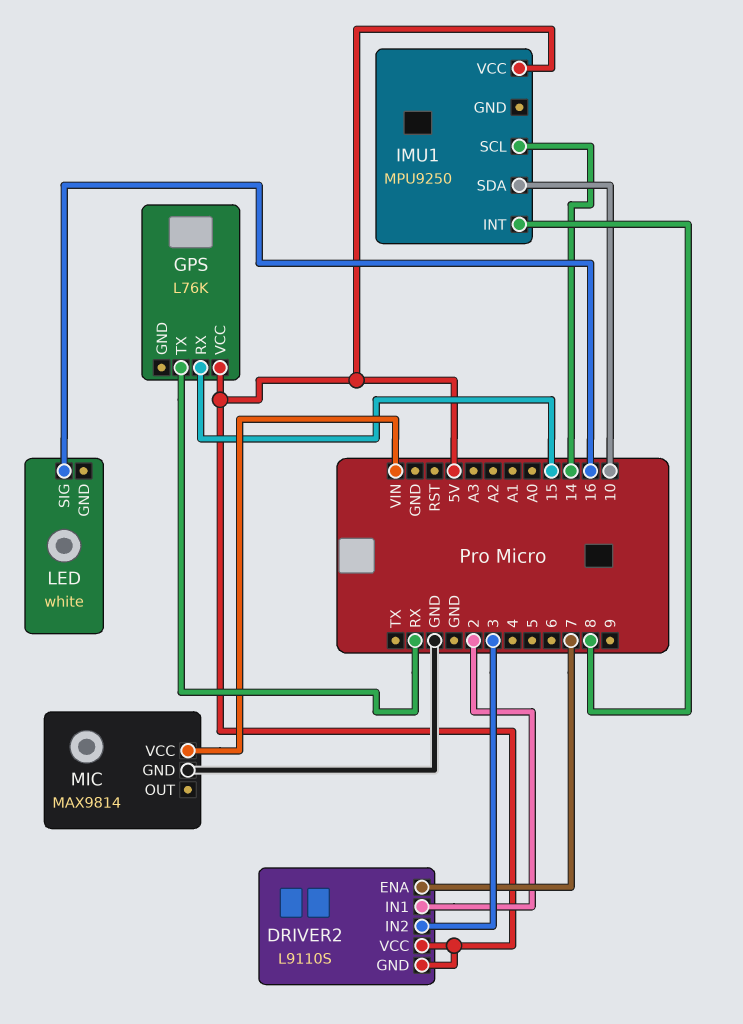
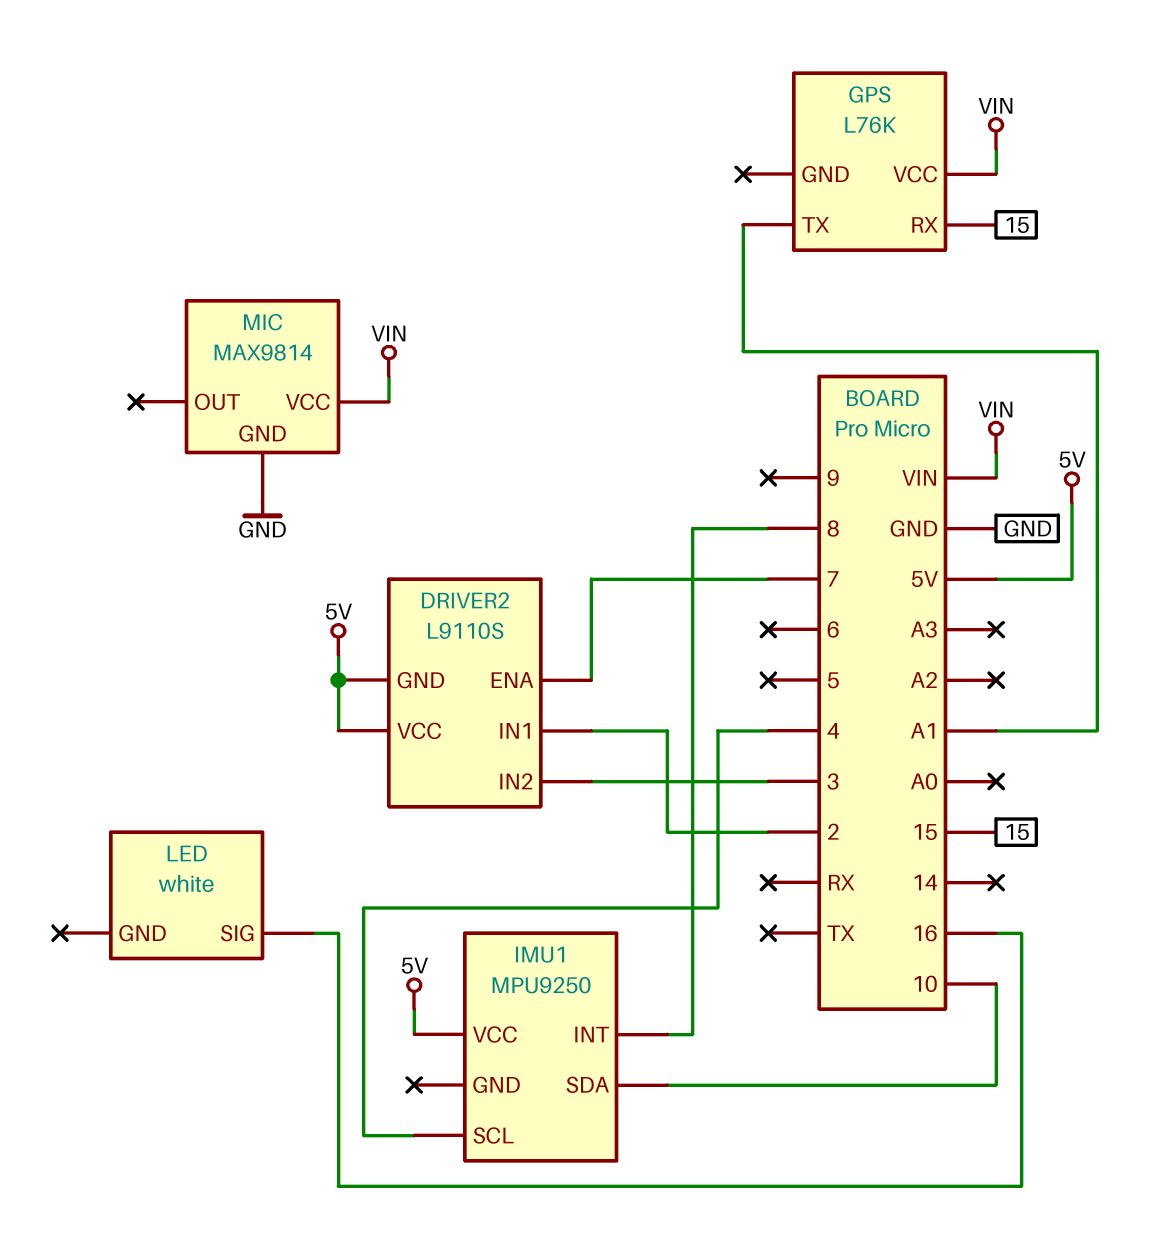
GPS pin TX: RX -> A1
GPS pin VCC: 5V -> VIN
IMU1 pin SCL: 14 -> 4

